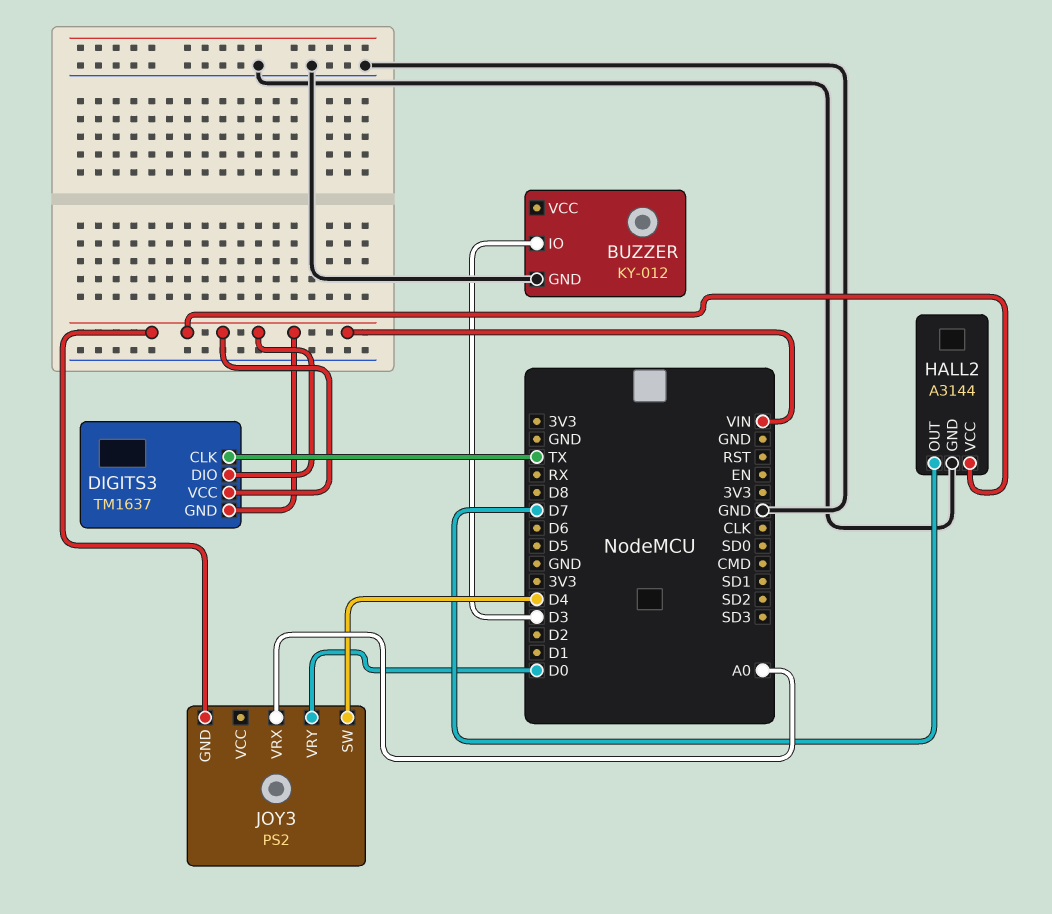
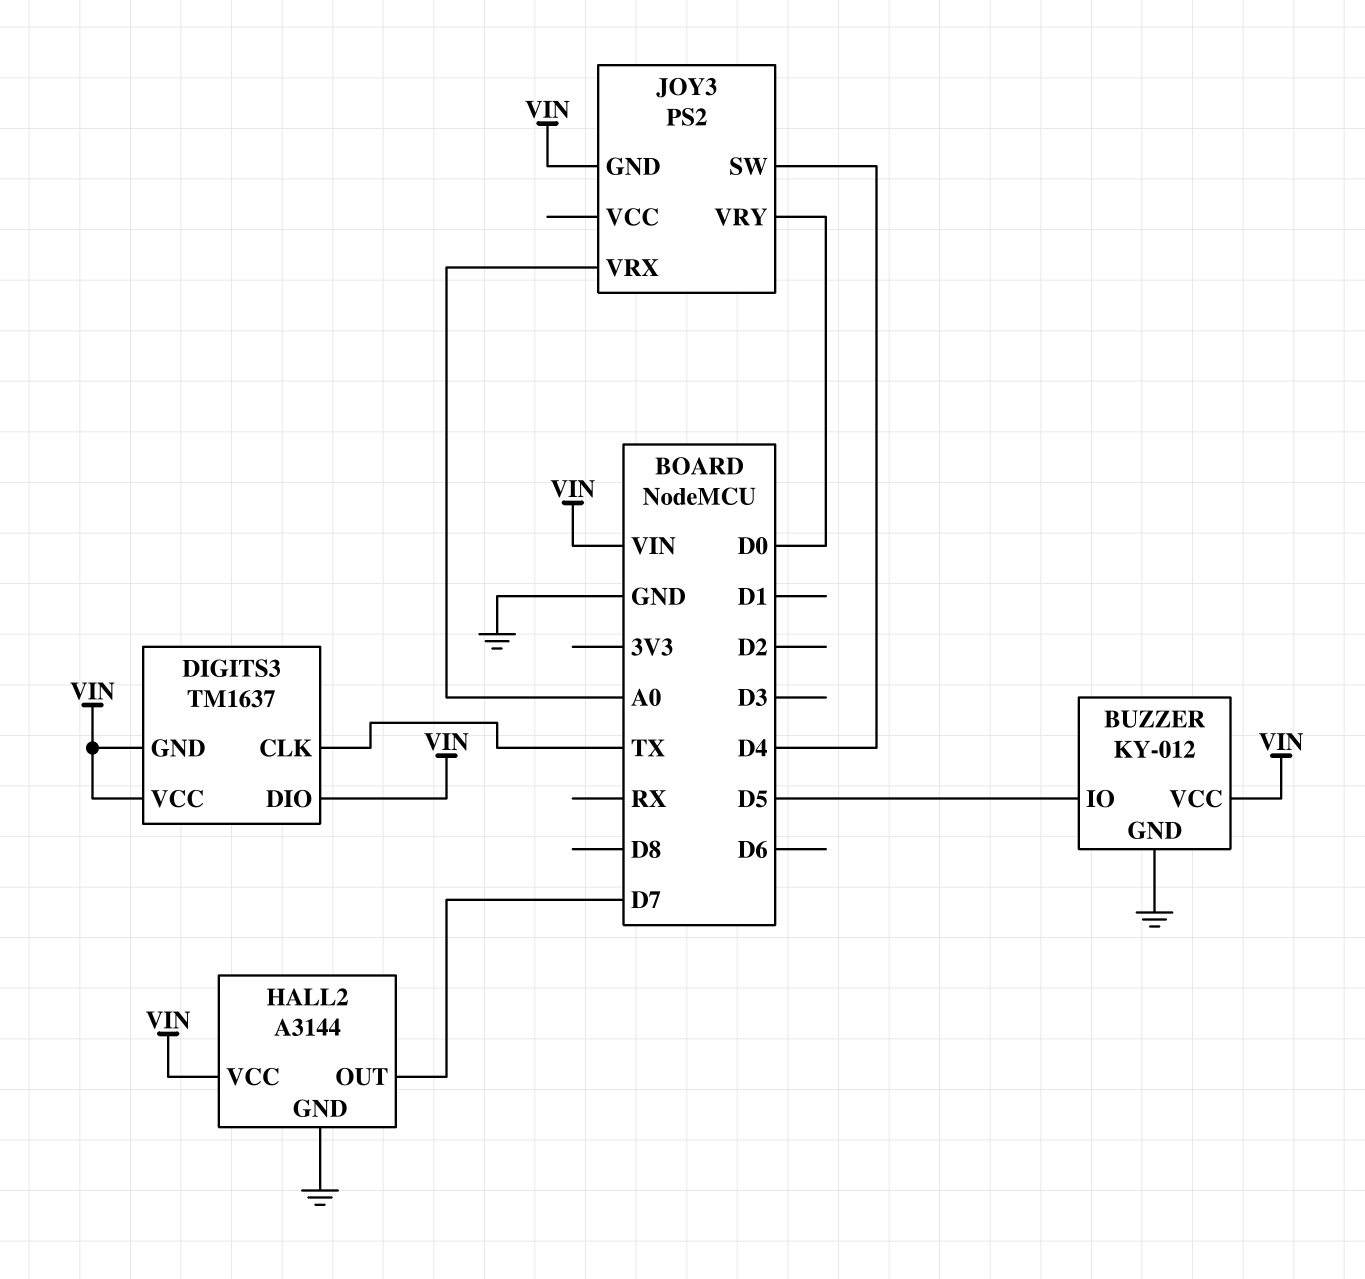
BUZZER pin IO: D3 -> D5
BUZZER pin VCC: none -> VIN

